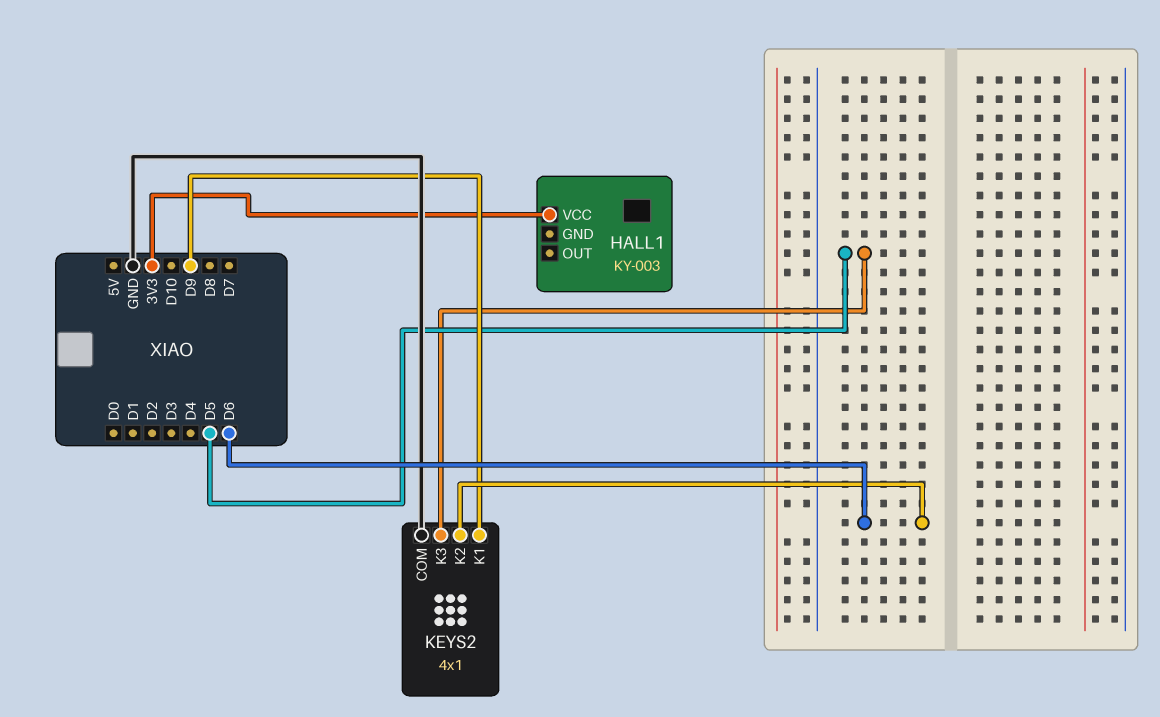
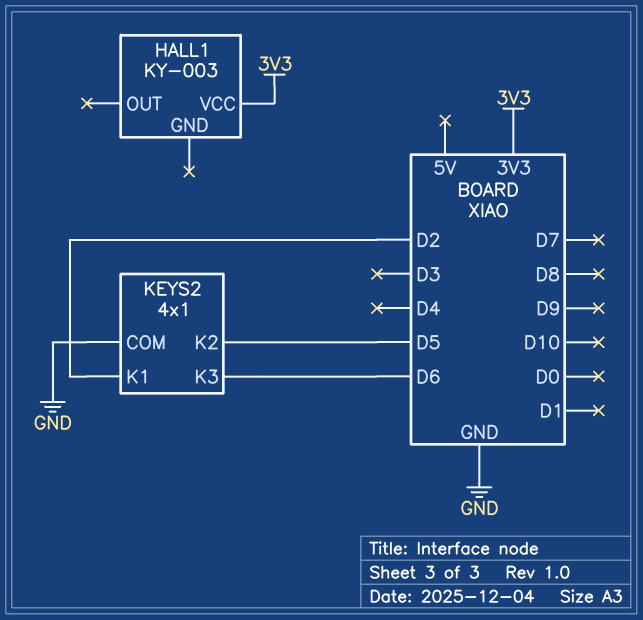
KEYS2 pin K1: D9 -> D2
KEYS2 pin K2: D6 -> D5
KEYS2 pin K3: D5 -> D6

